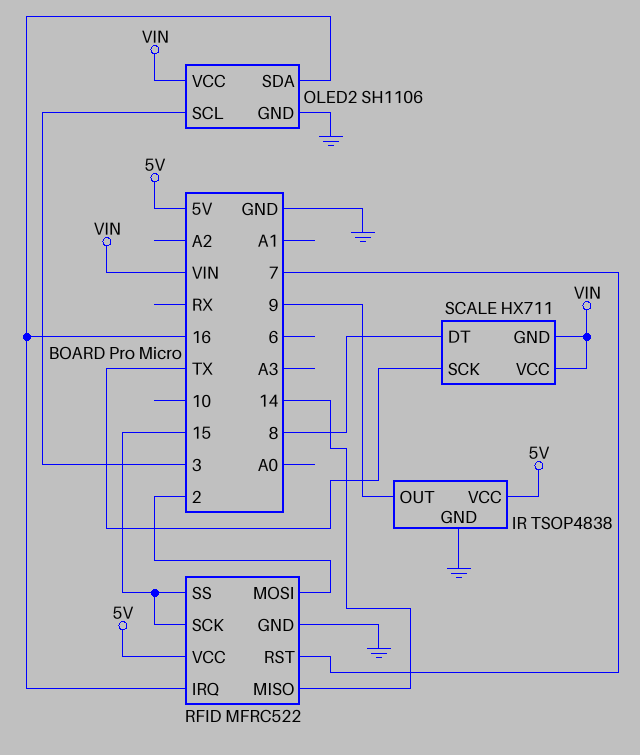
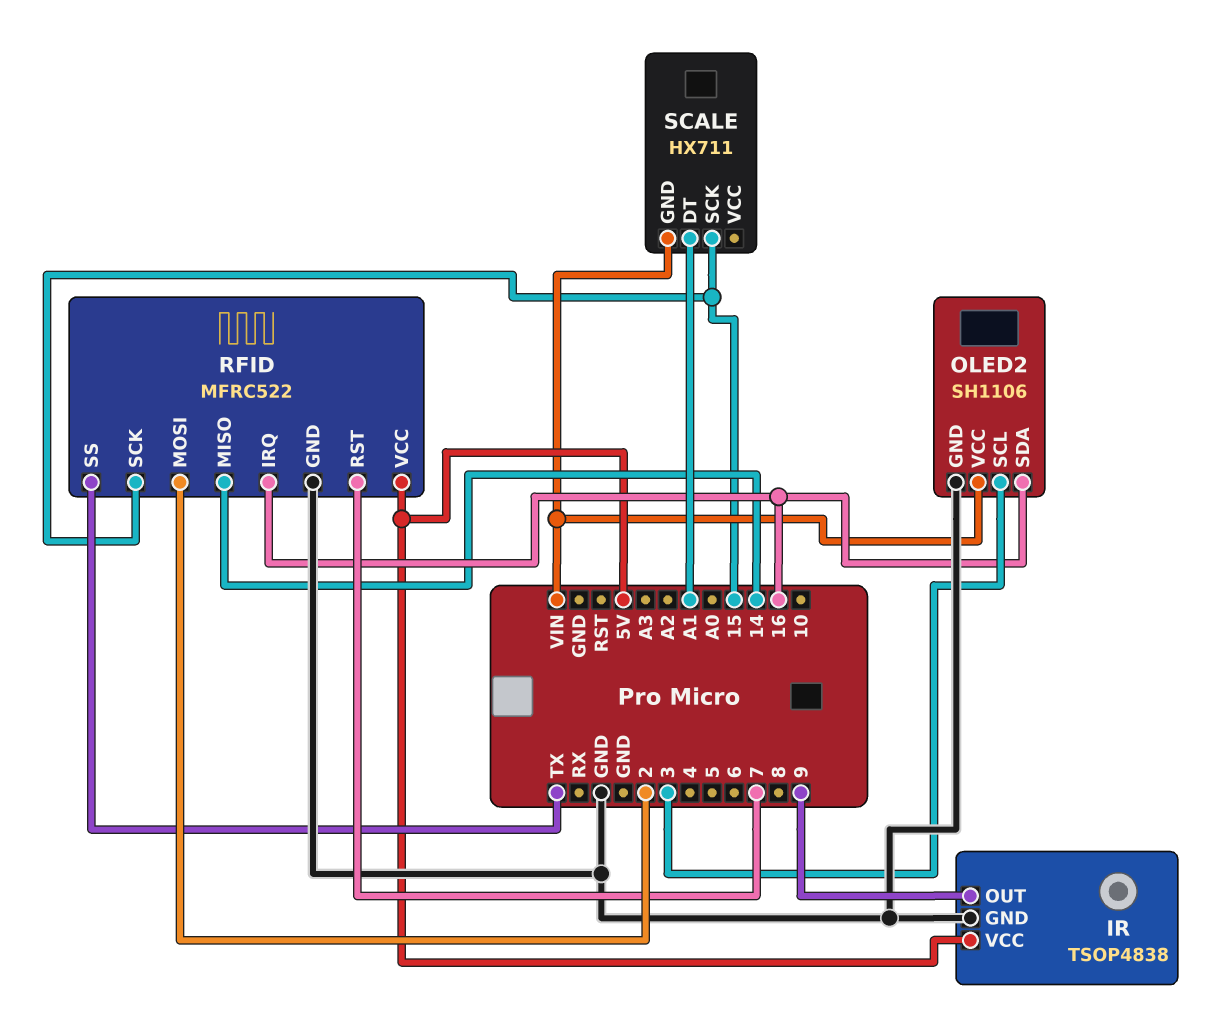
RFID pin SS: 15 -> TX
SCALE pin DT: 8 -> A1
SCALE pin SCK: TX -> 15
SCALE pin VCC: VIN -> none

